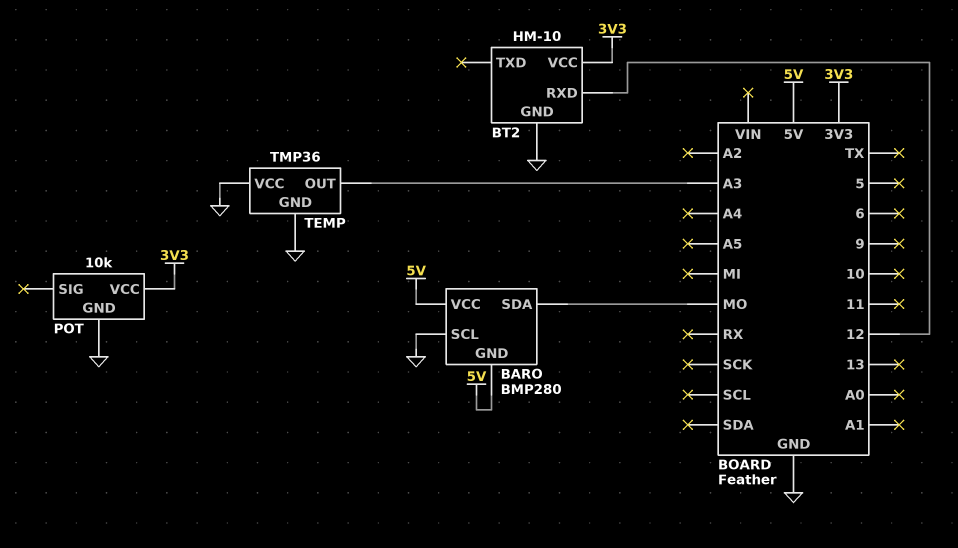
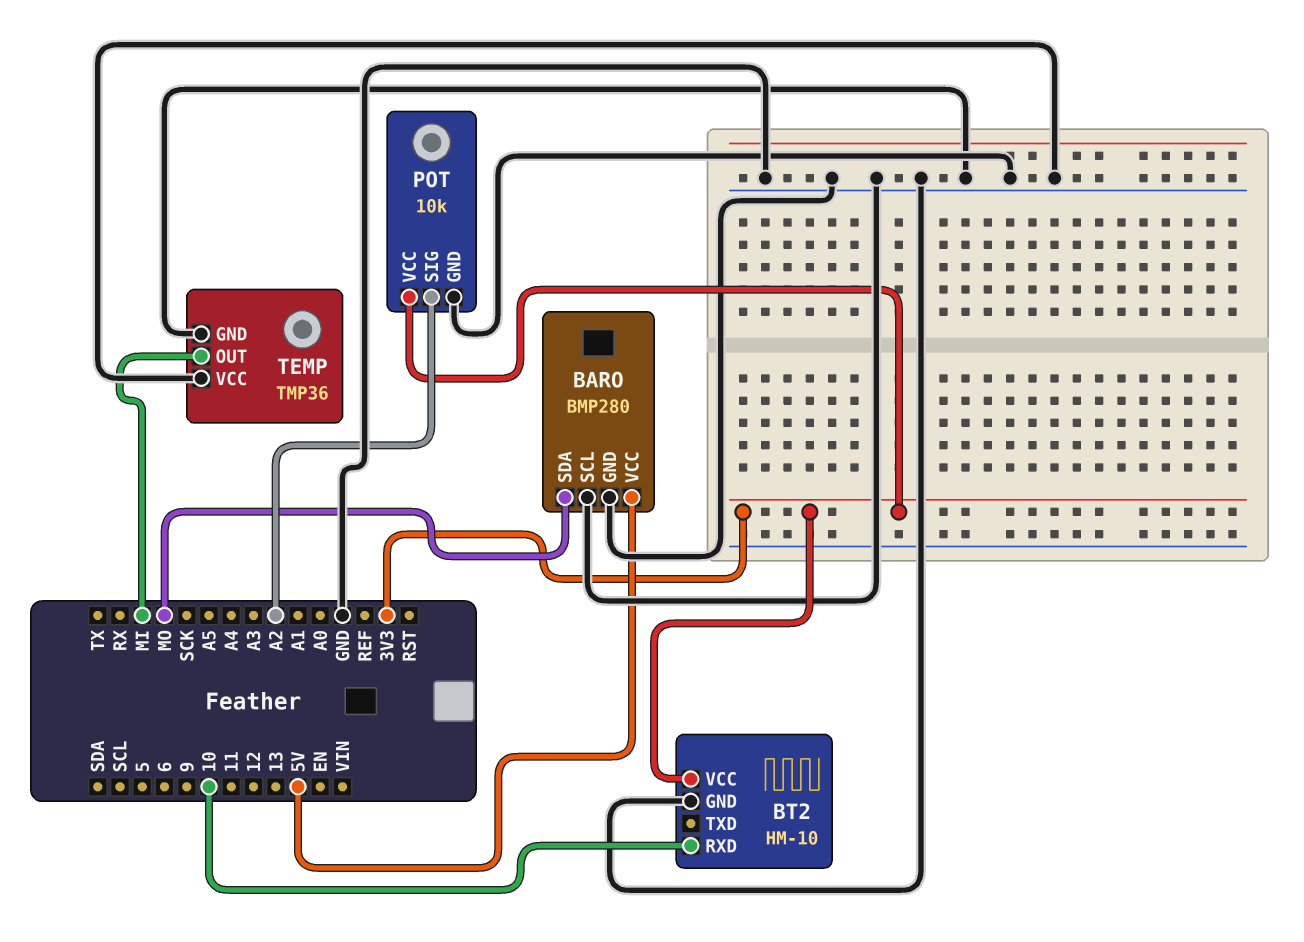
BARO pin GND: 5V -> GND
BT2 pin RXD: 12 -> 10
POT pin SIG: none -> A2
TEMP pin OUT: A3 -> MI

